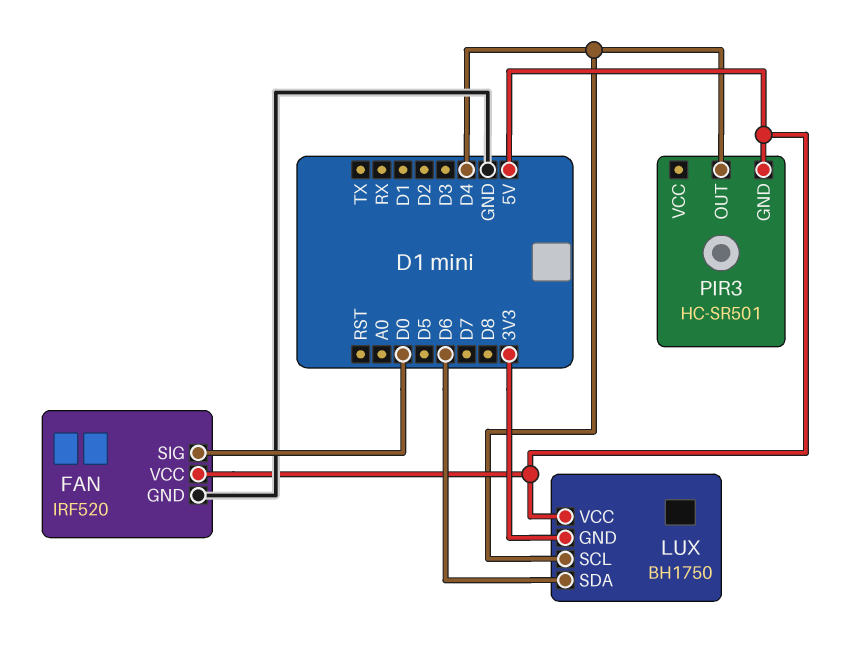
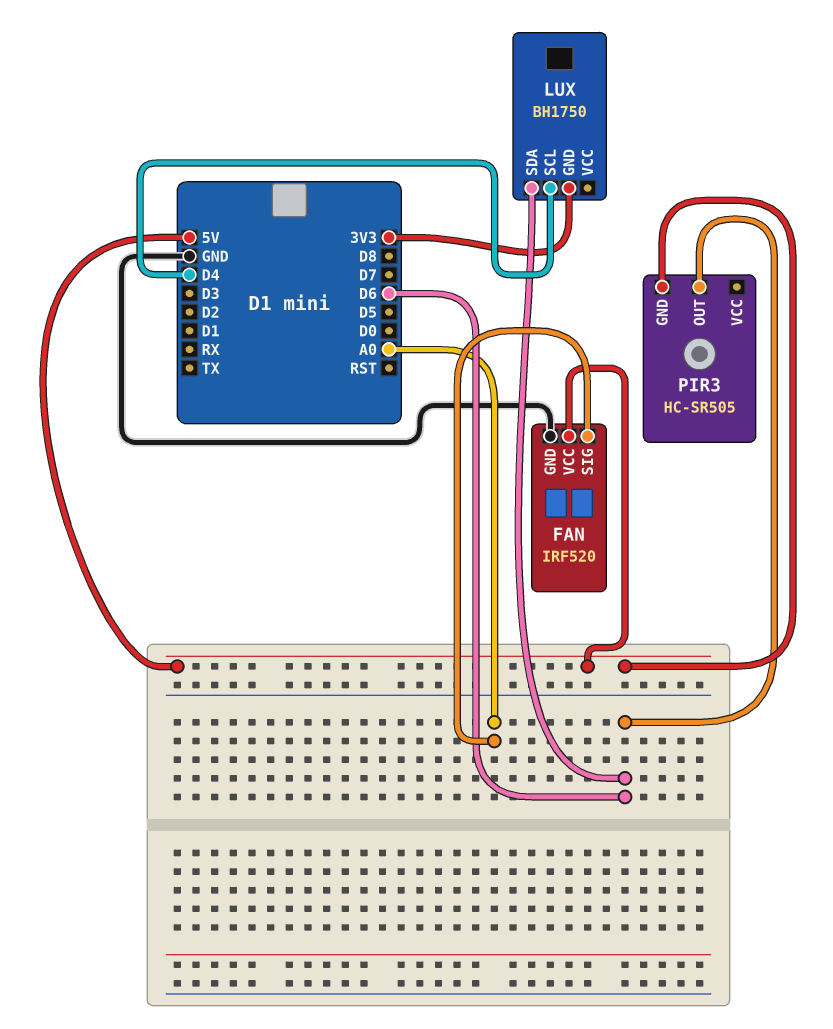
FAN pin SIG: D0 -> A0
LUX pin VCC: 5V -> none
PIR3: HC-SR501 -> HC-SR505
PIR3 pin OUT: D4 -> D6

